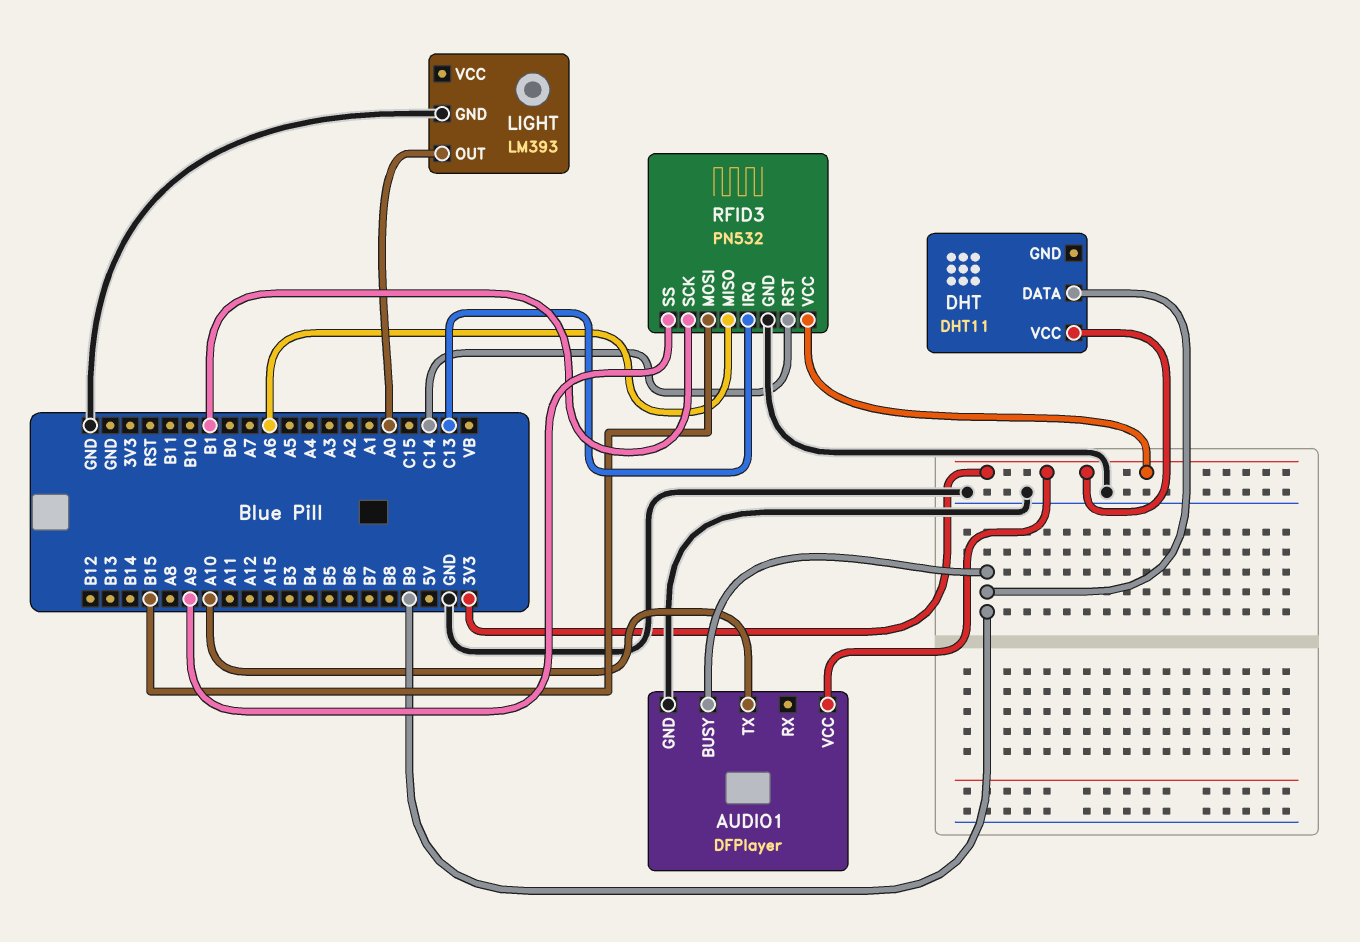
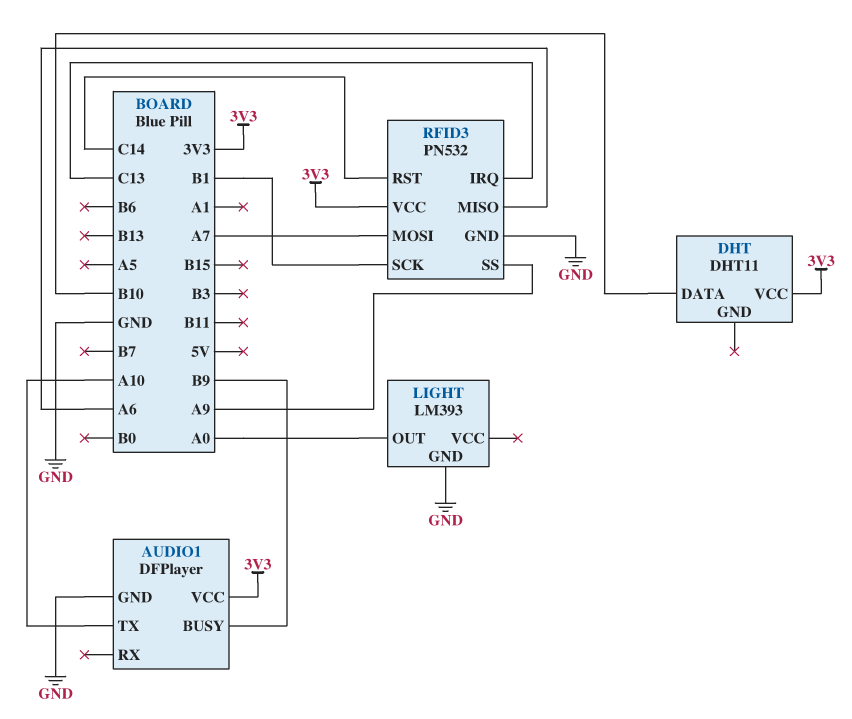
DHT pin DATA: B9 -> B10
RFID3 pin MOSI: B15 -> A7

